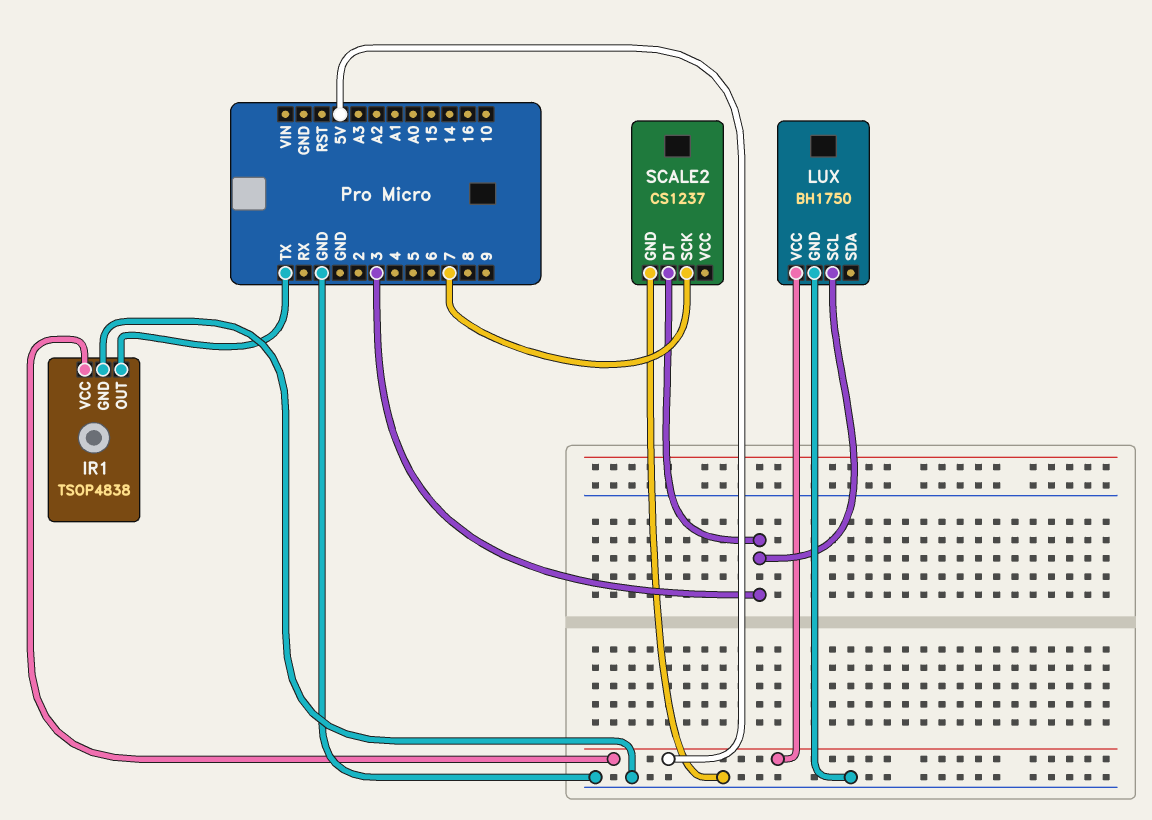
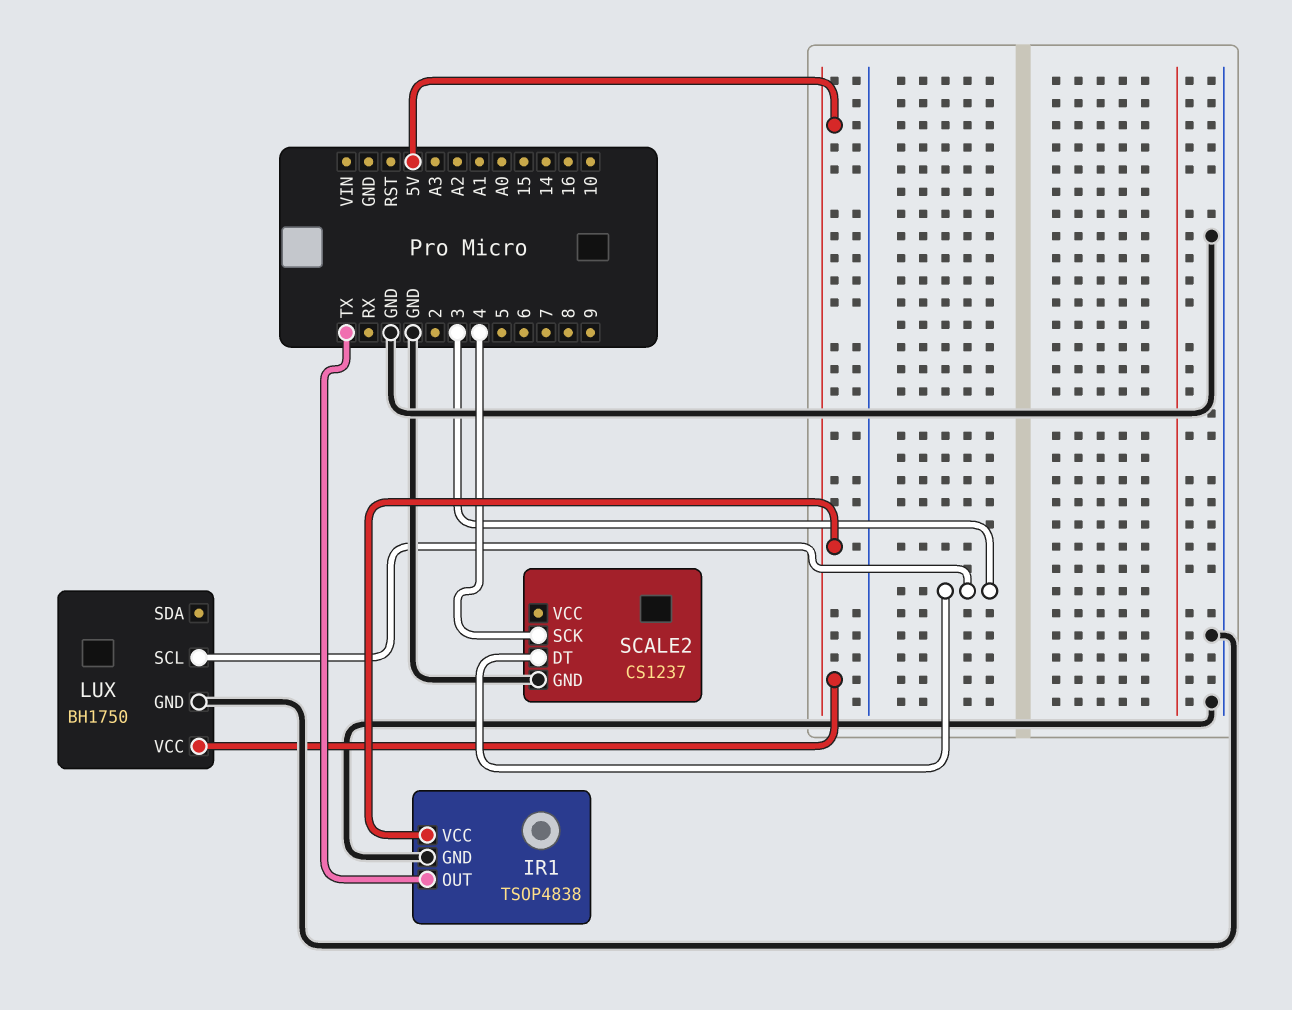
SCALE2 pin SCK: 7 -> 4

